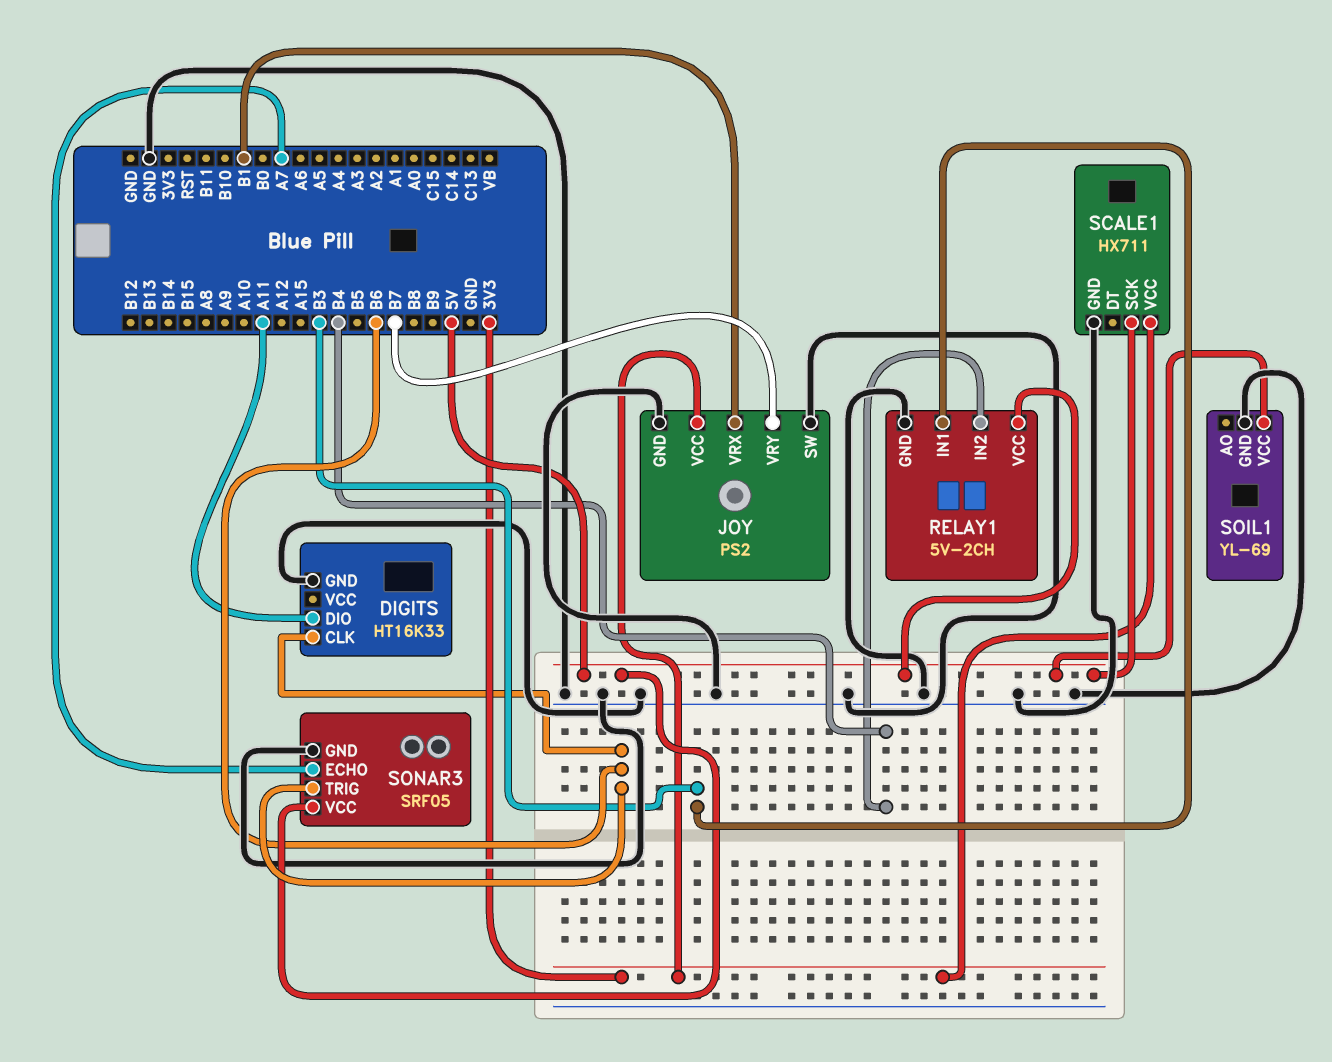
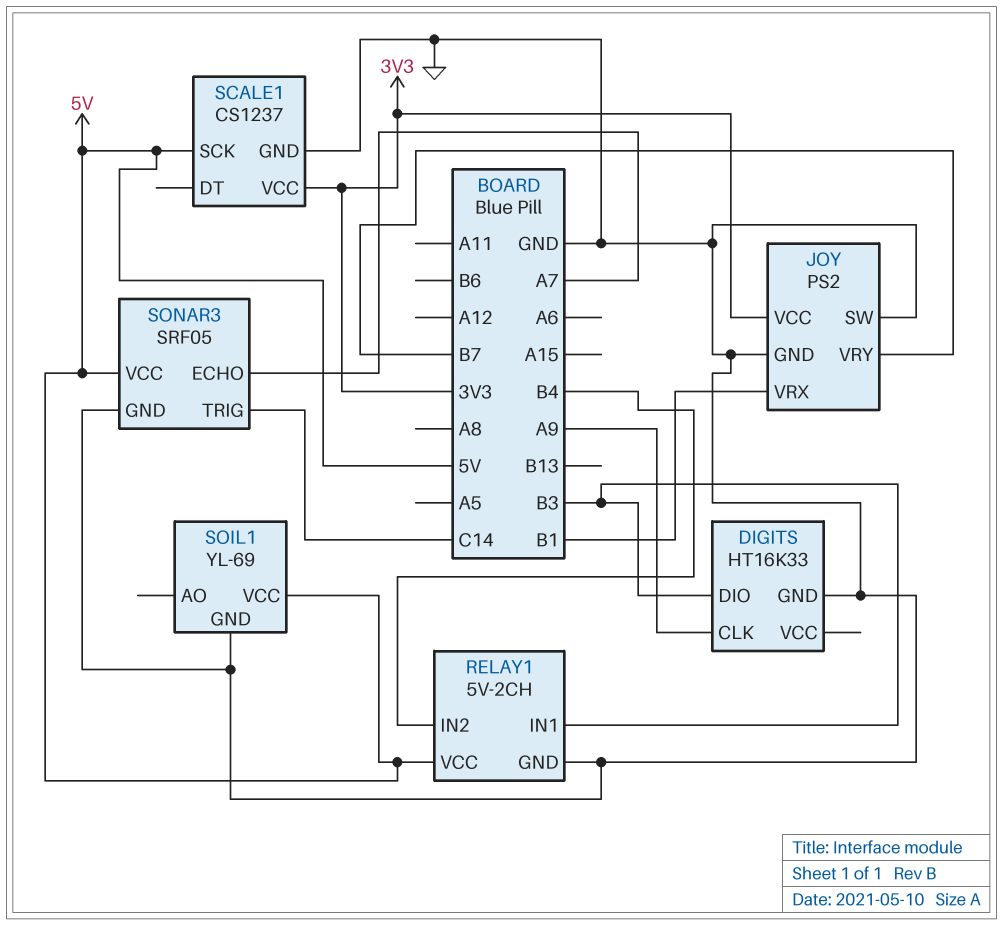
DIGITS pin CLK: B6 -> A9
DIGITS pin DIO: A11 -> B3
SCALE1: HX711 -> CS1237
SONAR3 pin TRIG: B6 -> C14

